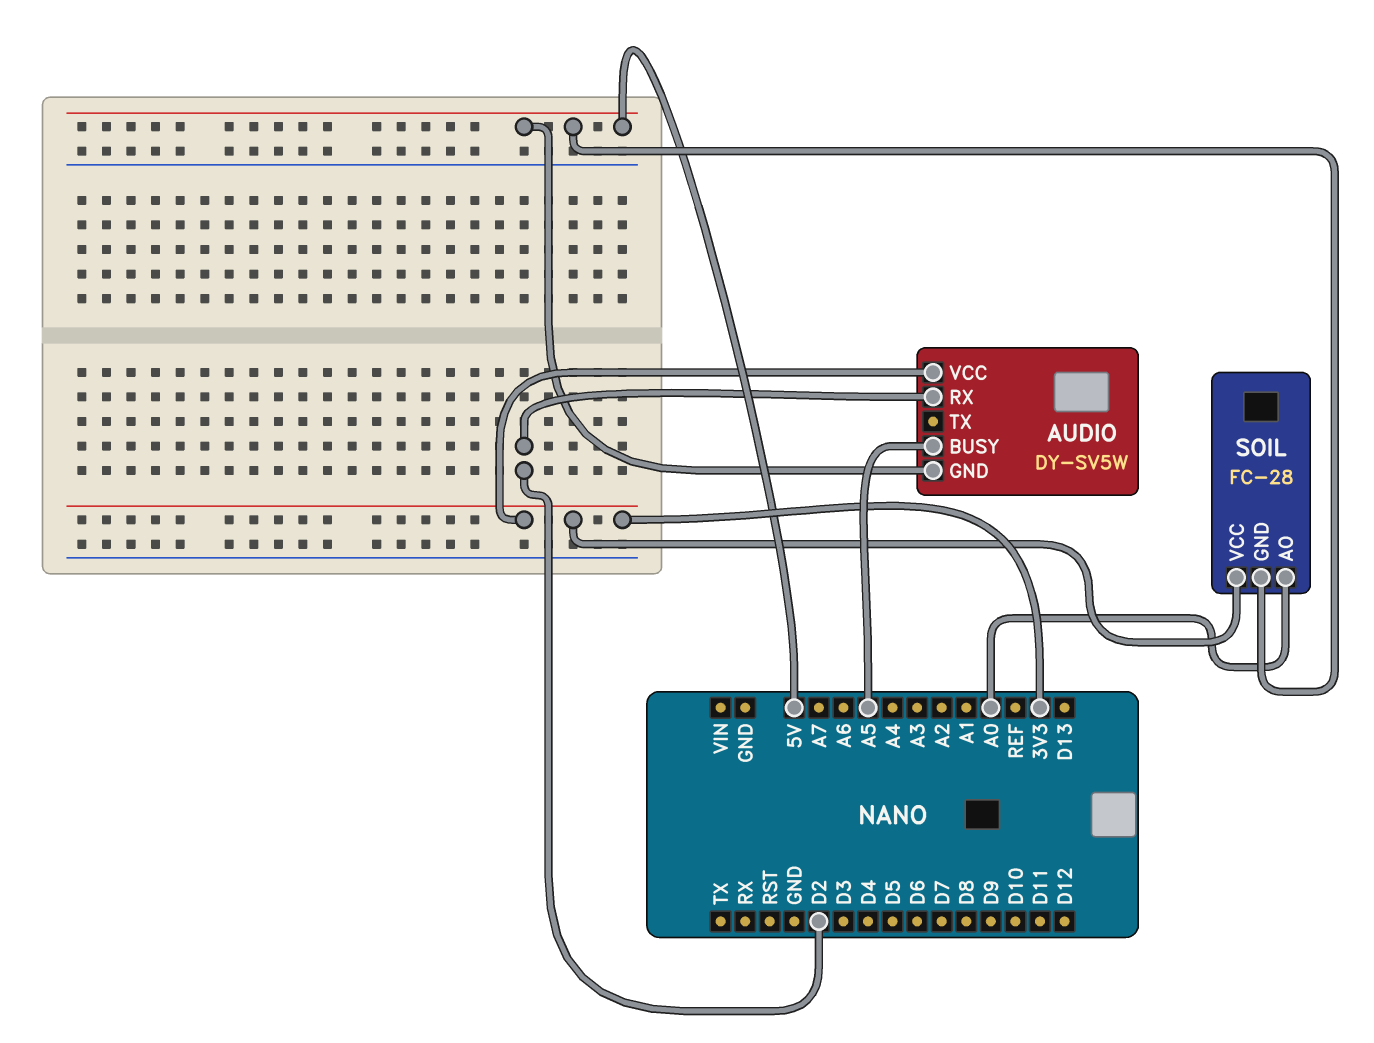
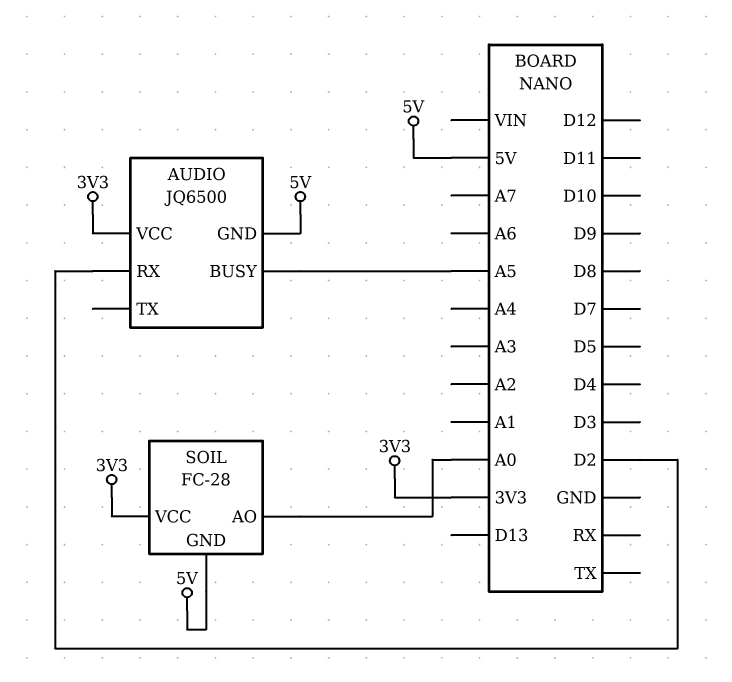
AUDIO: DY-SV5W -> JQ6500

